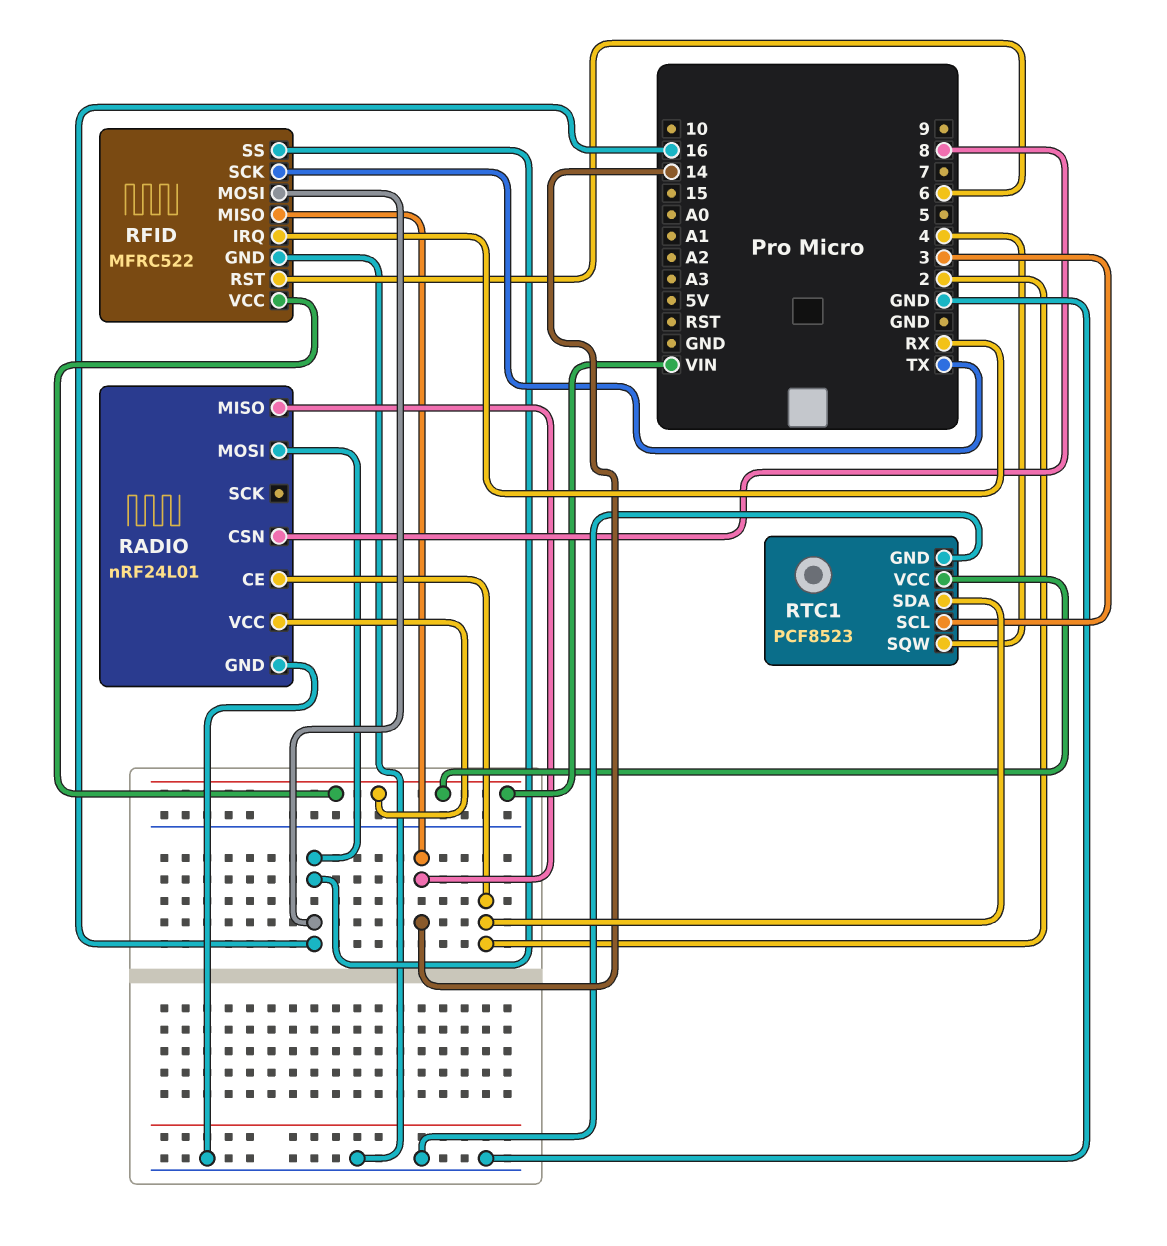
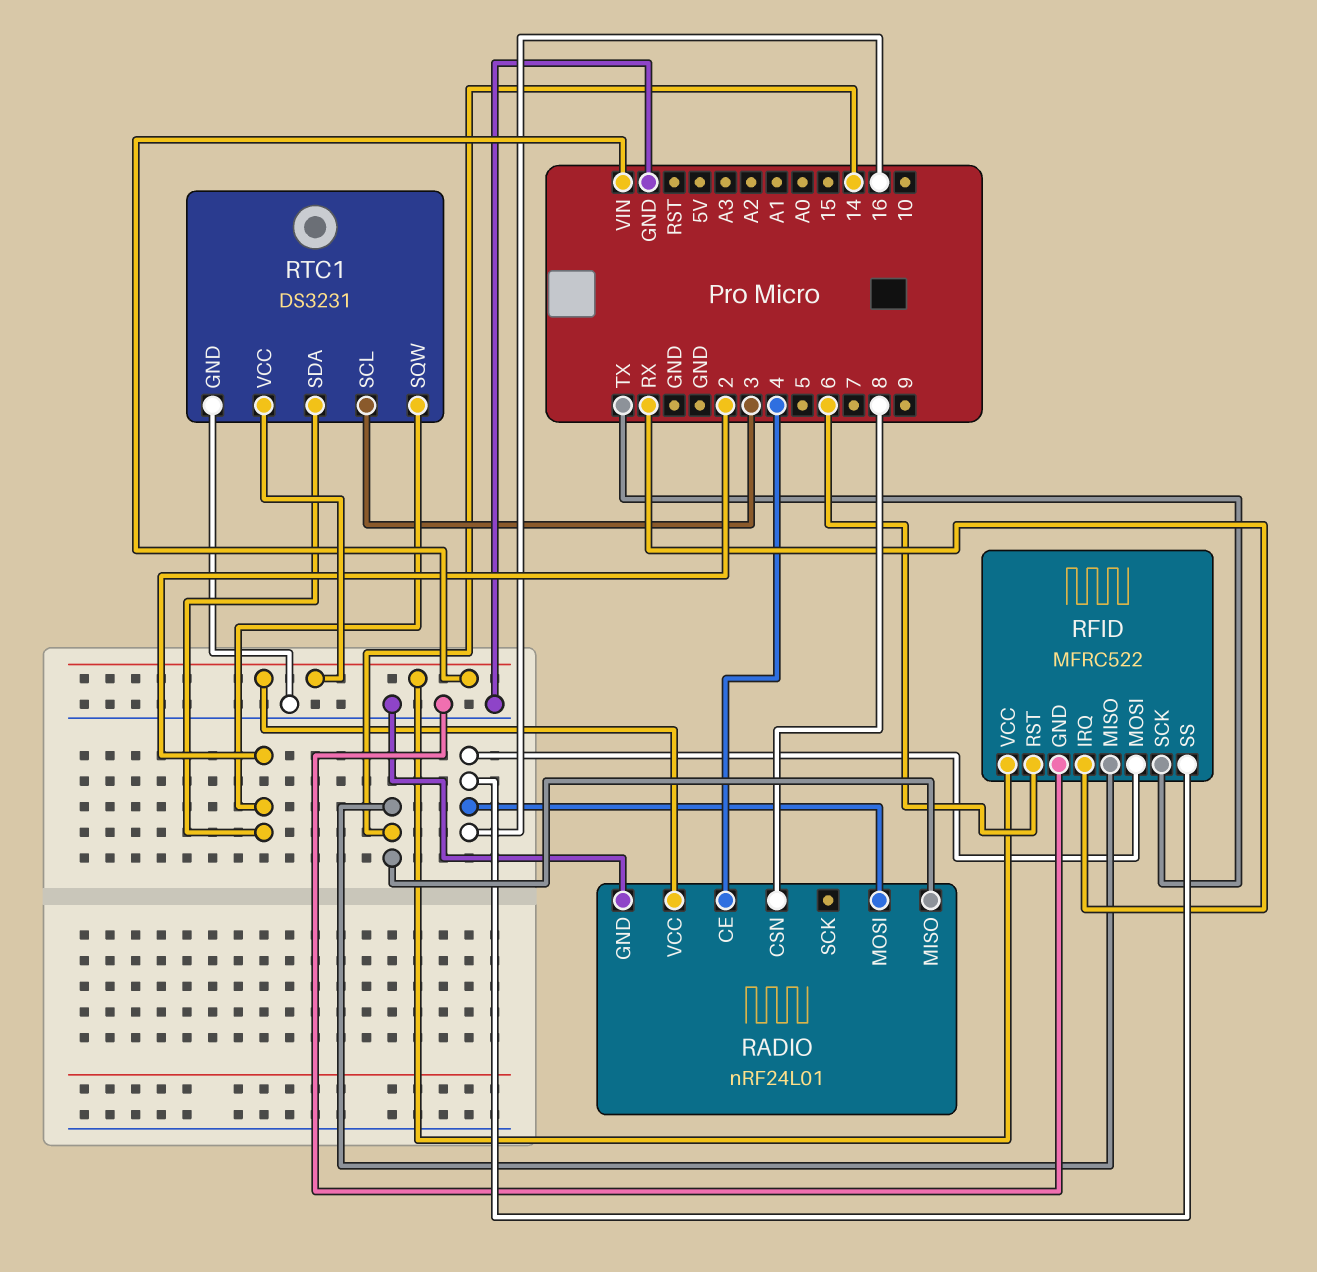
RADIO pin CE: 2 -> 4
RTC1: PCF8523 -> DS3231
RTC1 pin SQW: 4 -> 2

